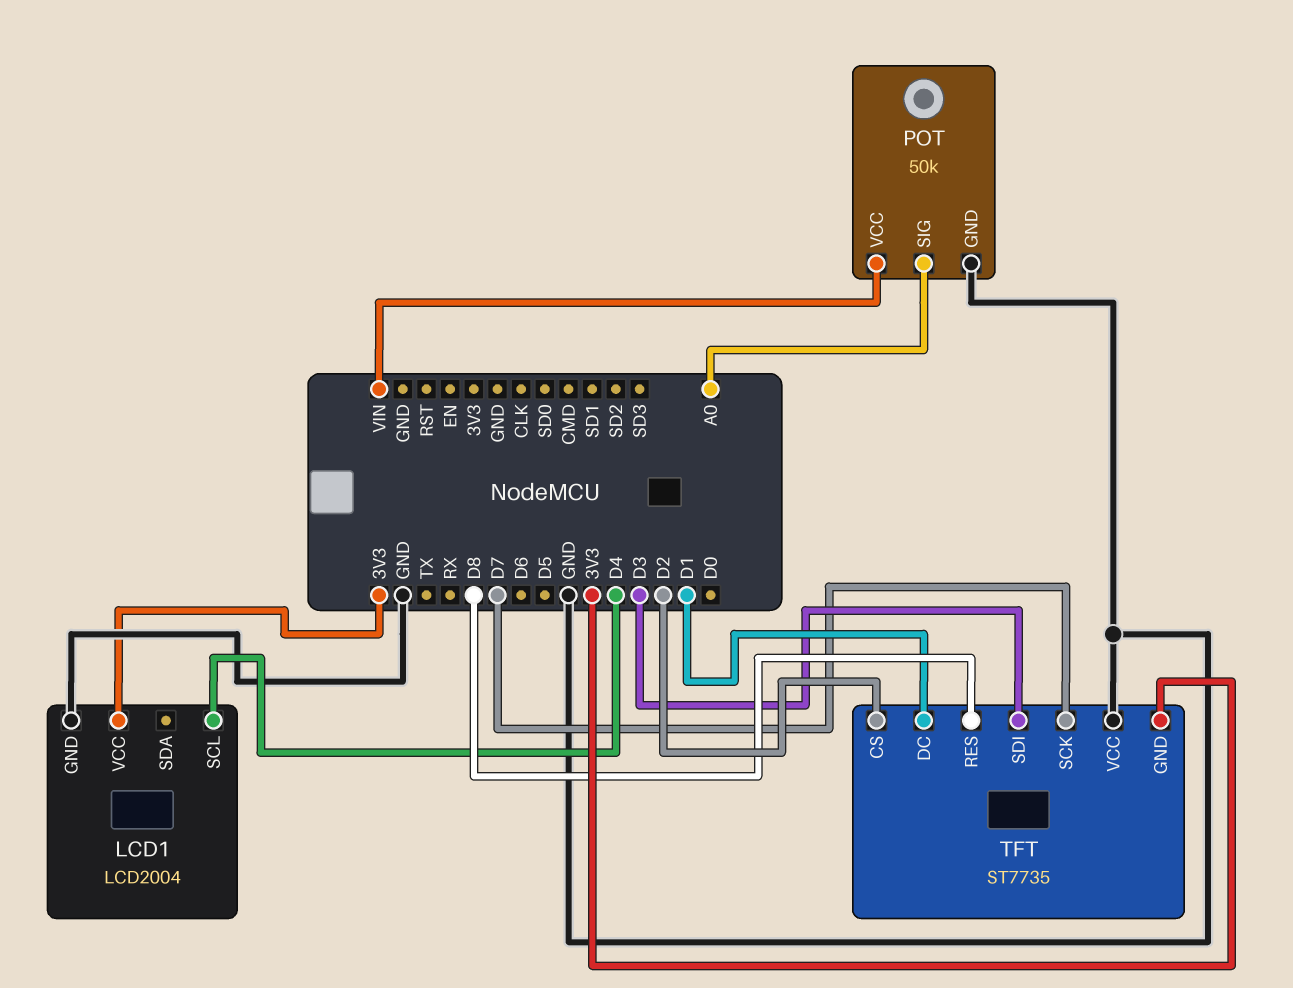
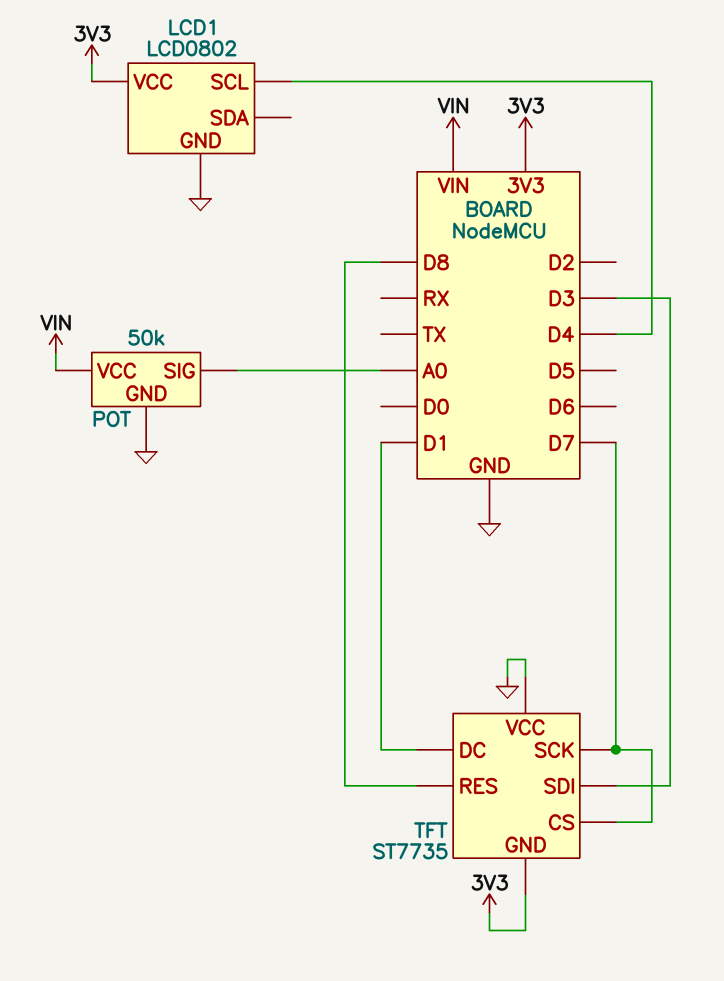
LCD1: LCD2004 -> LCD0802
TFT pin CS: D2 -> D7

